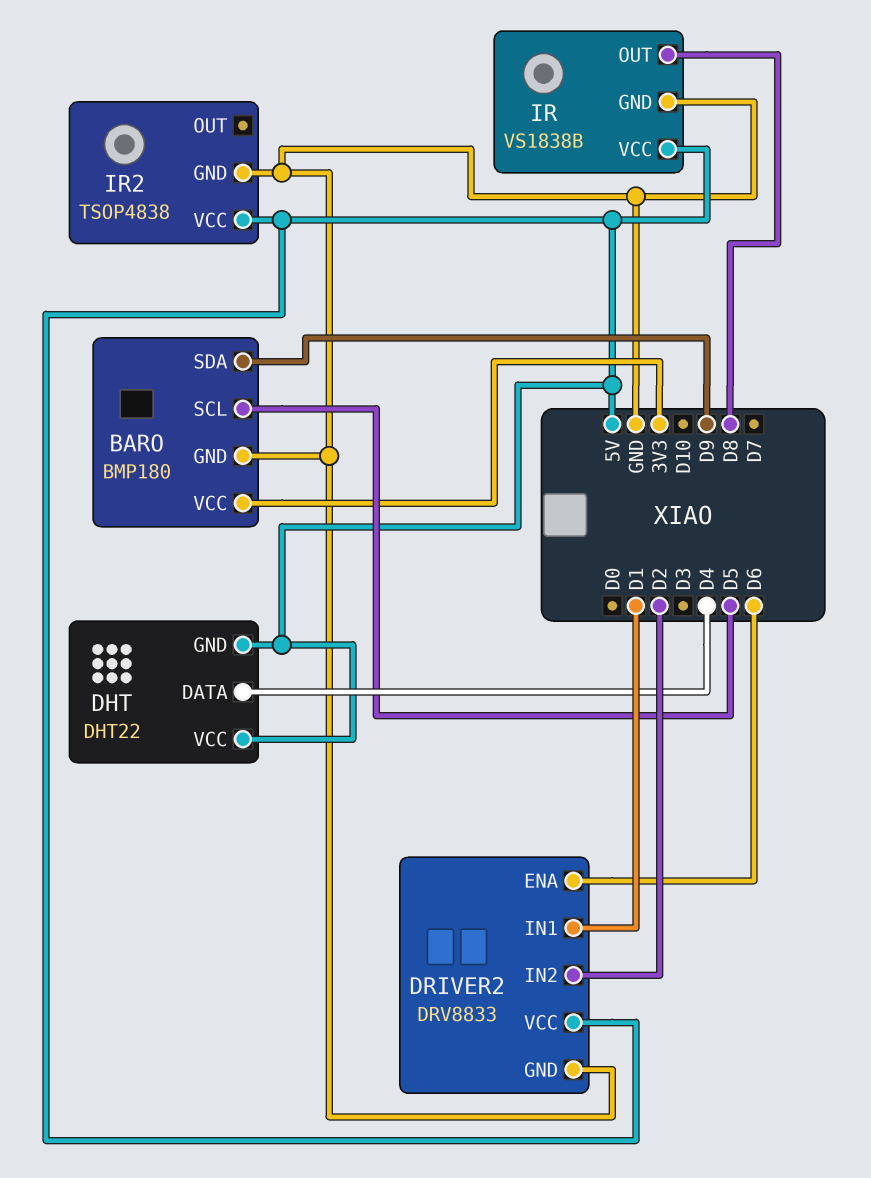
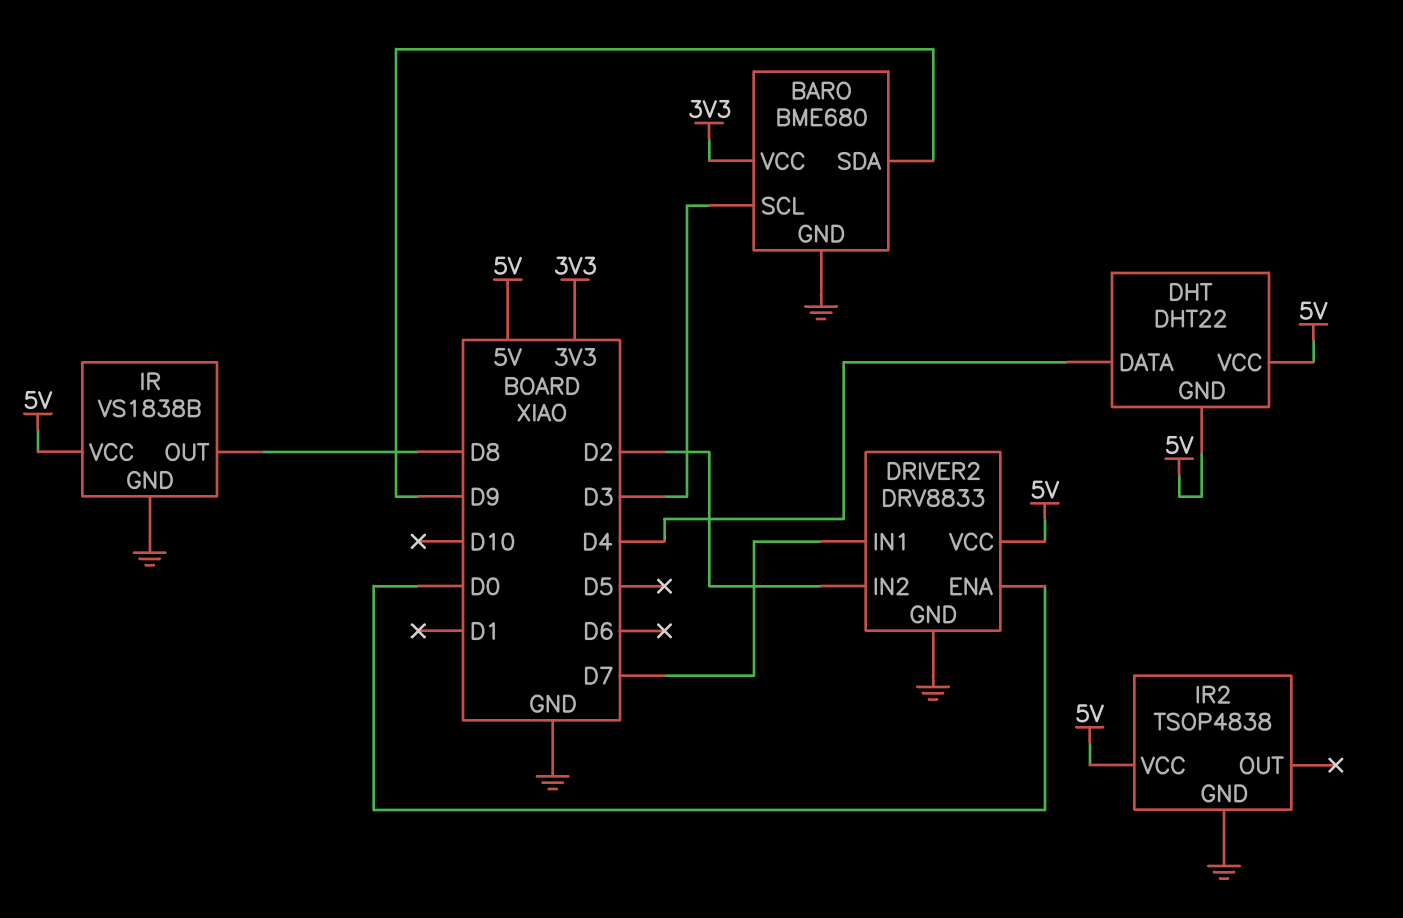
BARO: BMP180 -> BME680
BARO pin SCL: D5 -> D3
DRIVER2 pin ENA: D6 -> D0
DRIVER2 pin IN1: D1 -> D7

